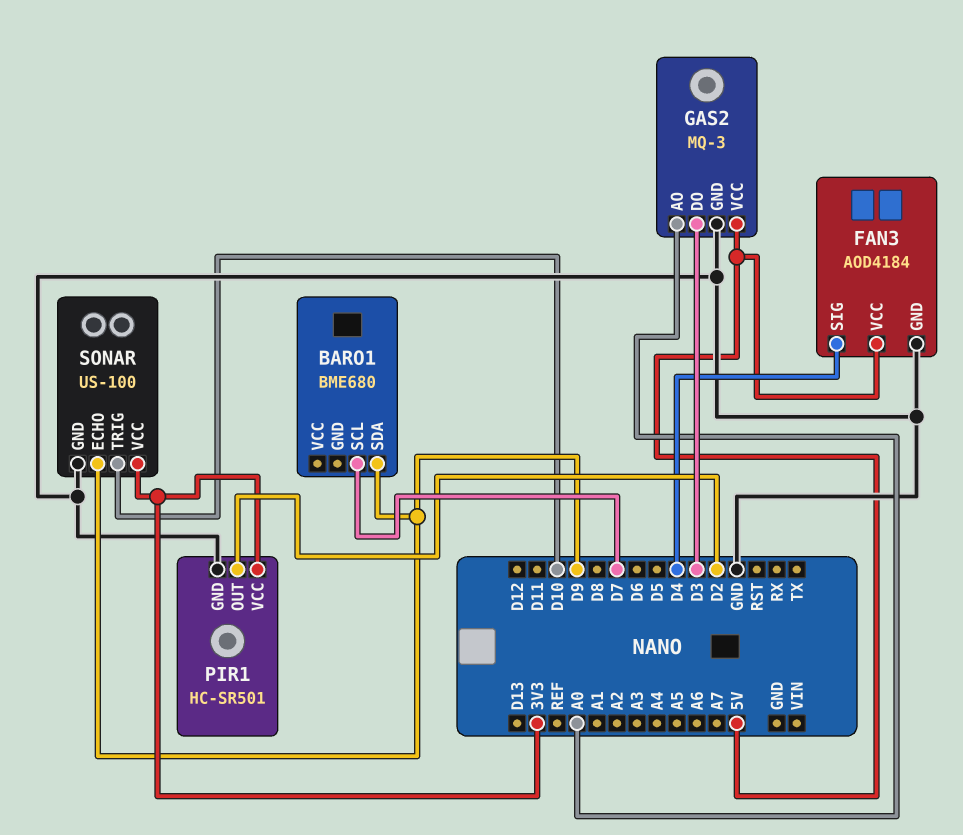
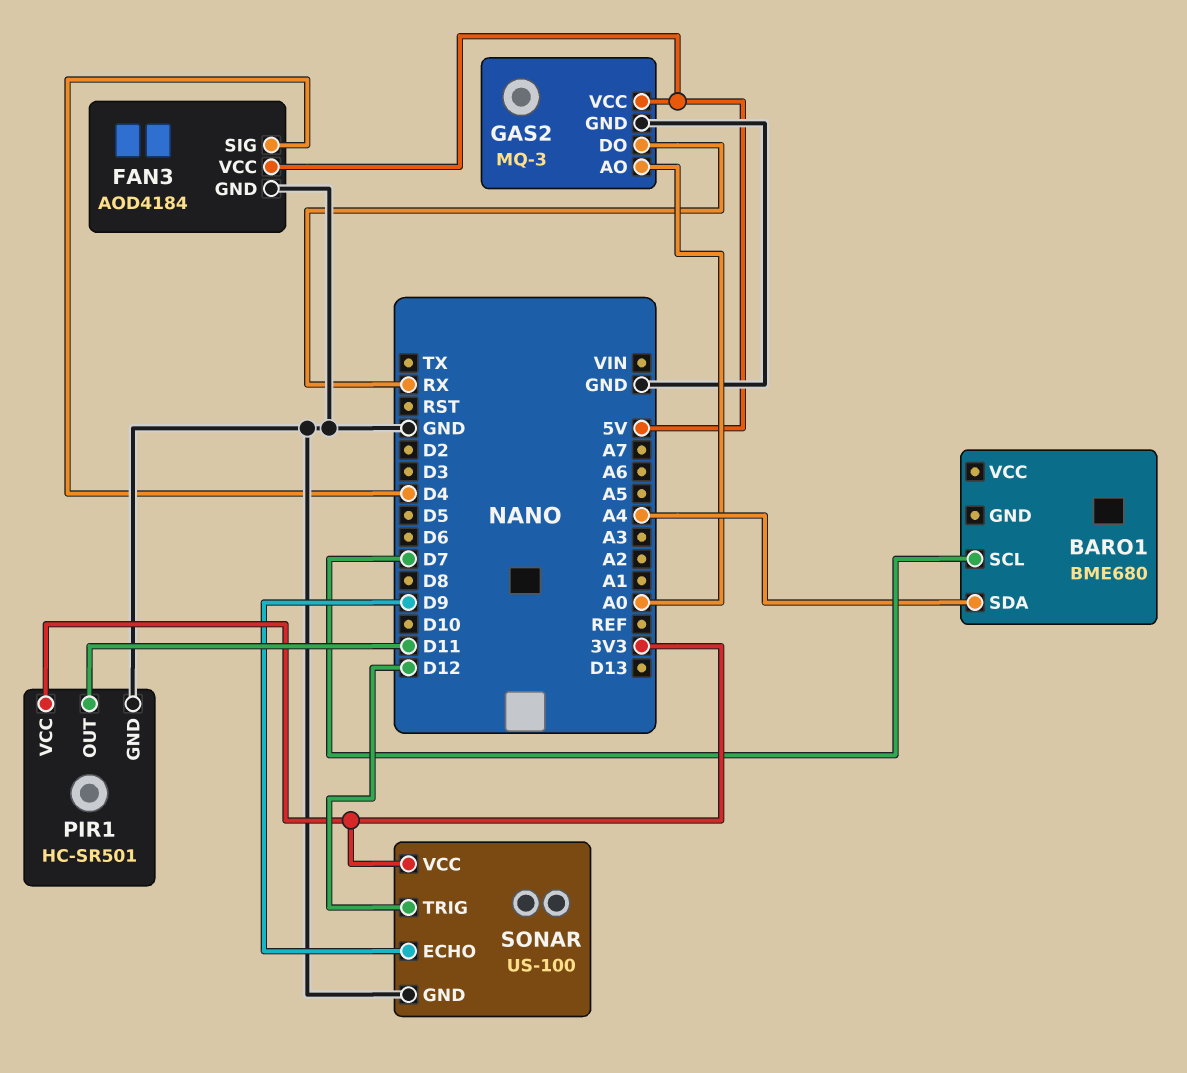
BARO1 pin SDA: D9 -> A4
GAS2 pin DO: D3 -> RX
PIR1 pin OUT: D2 -> D11
SONAR pin TRIG: D10 -> D12

